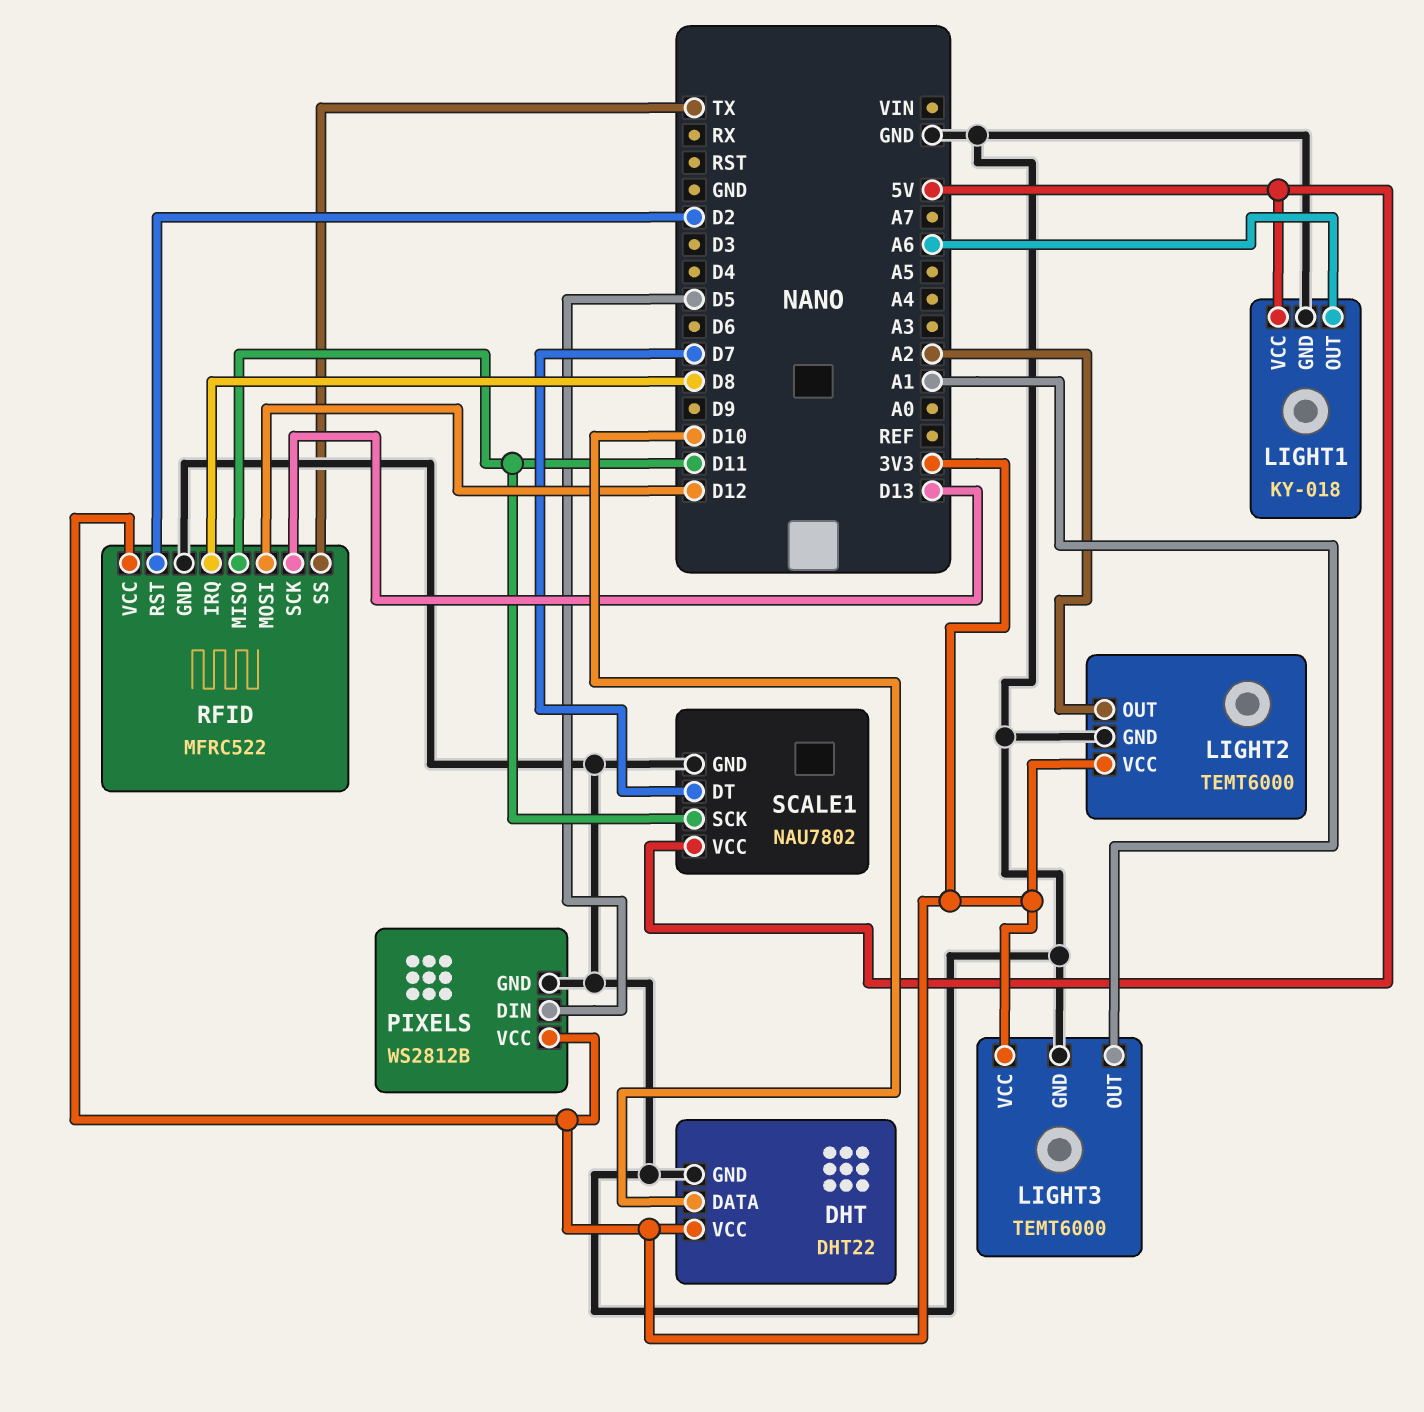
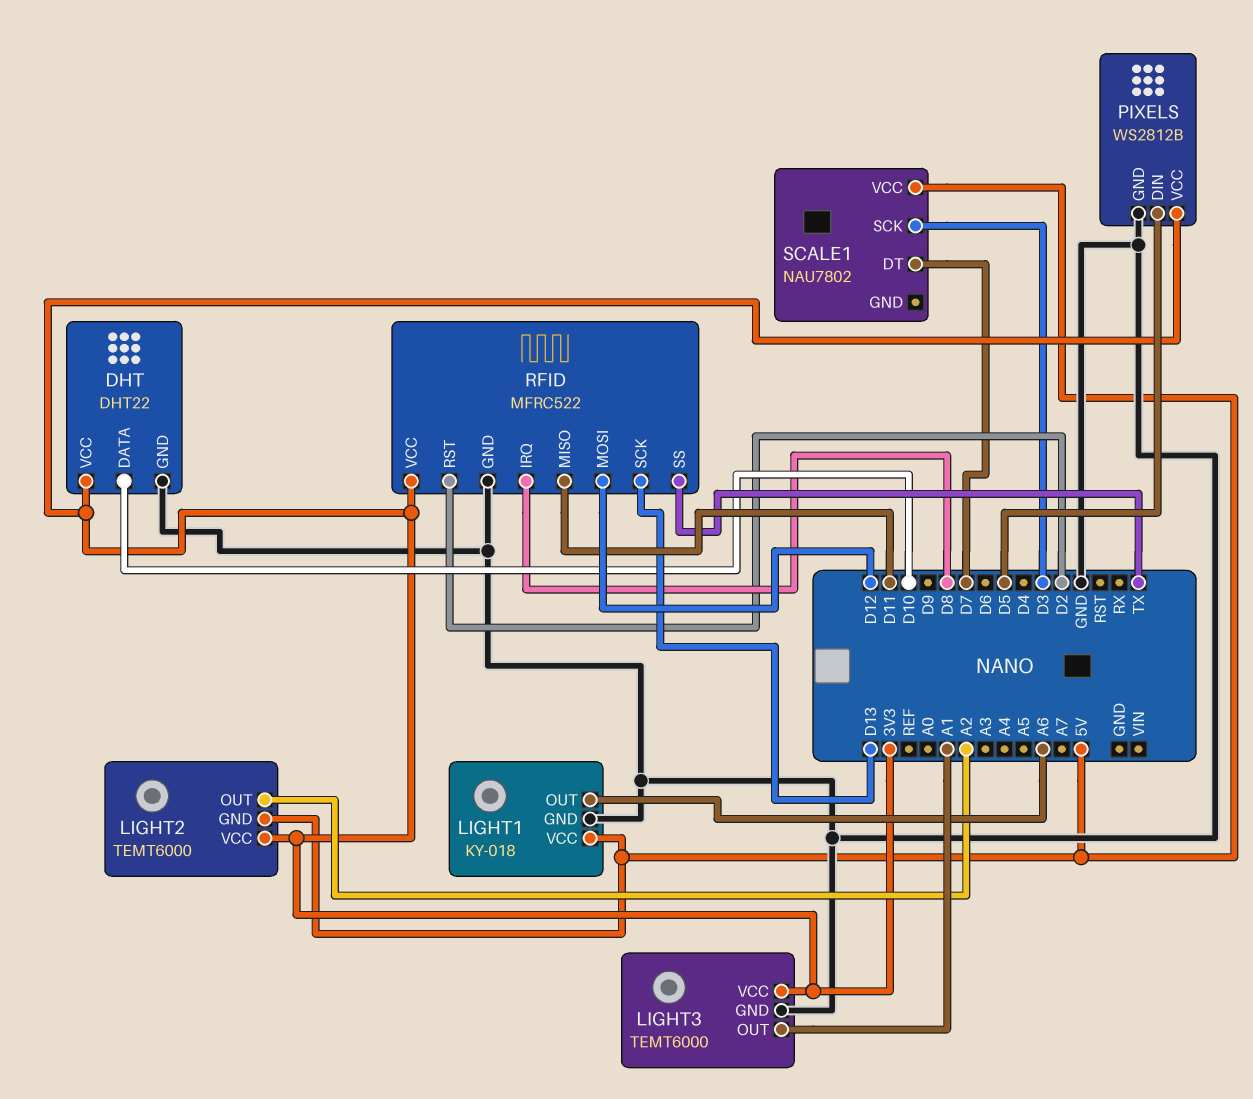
LIGHT2 pin GND: GND -> 5V
SCALE1 pin GND: GND -> none
SCALE1 pin SCK: D11 -> D3

